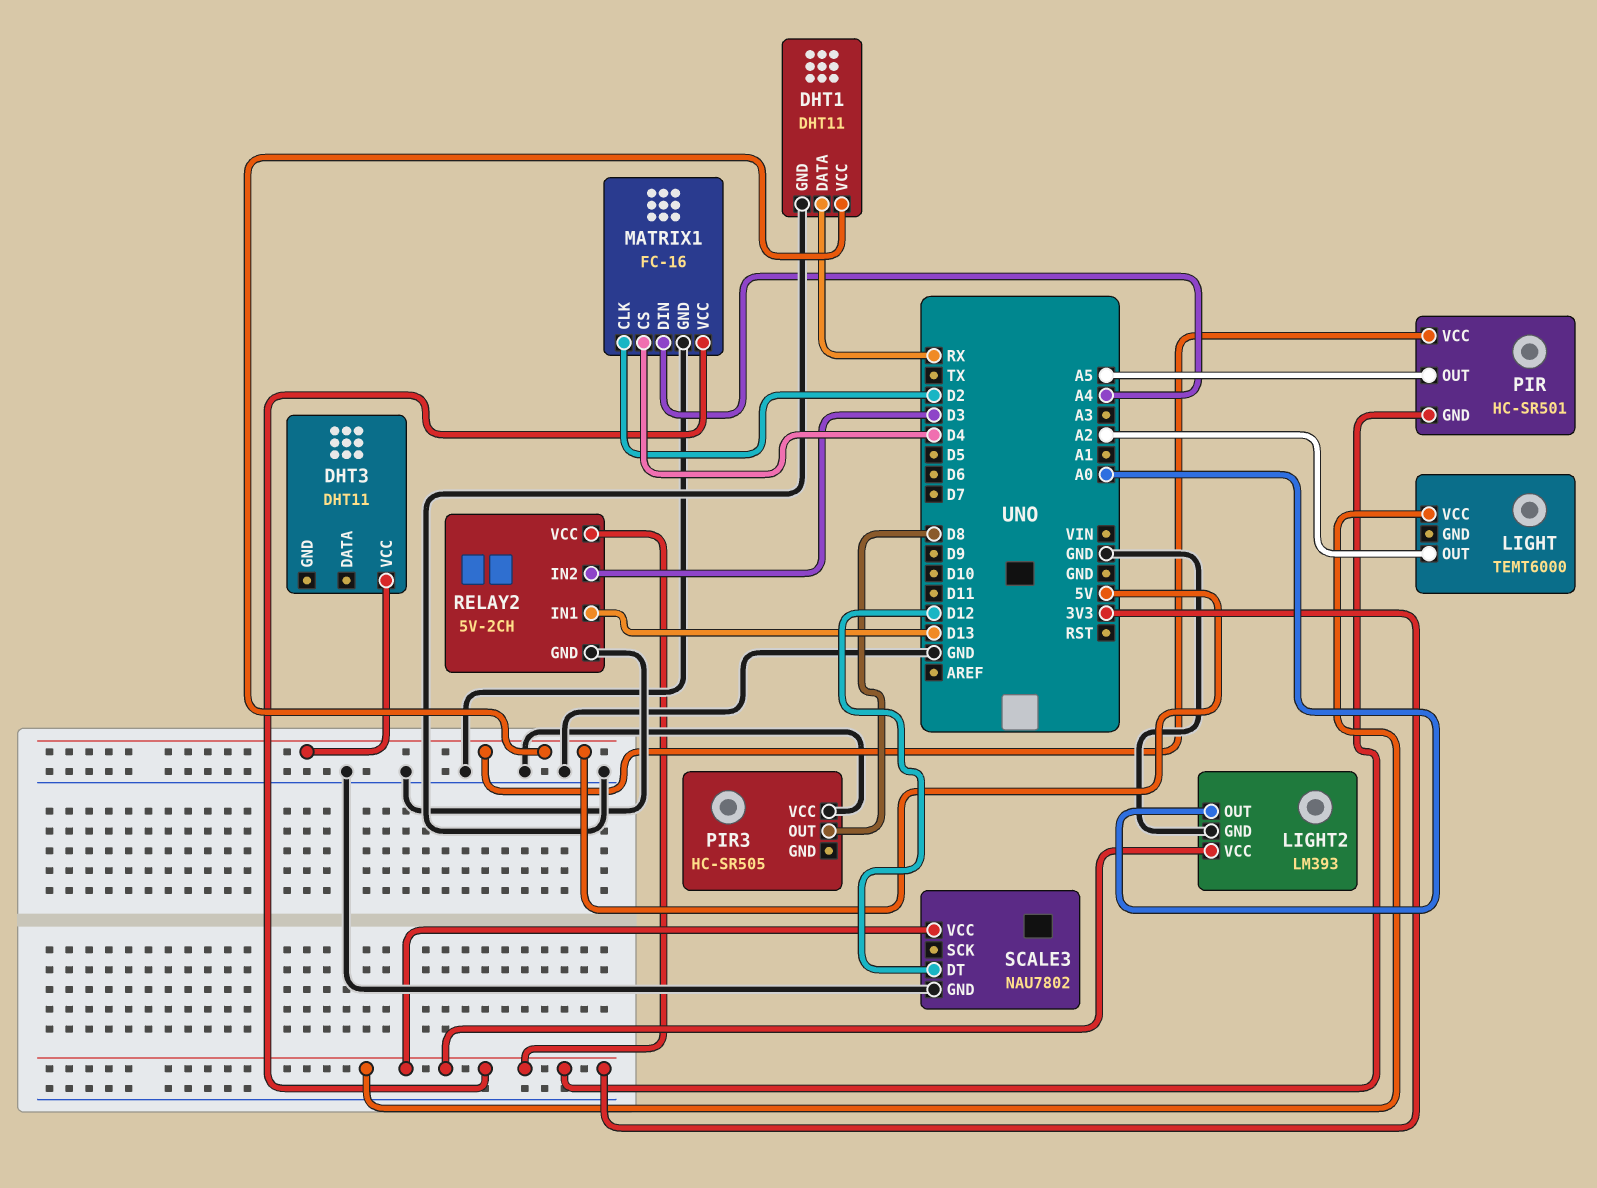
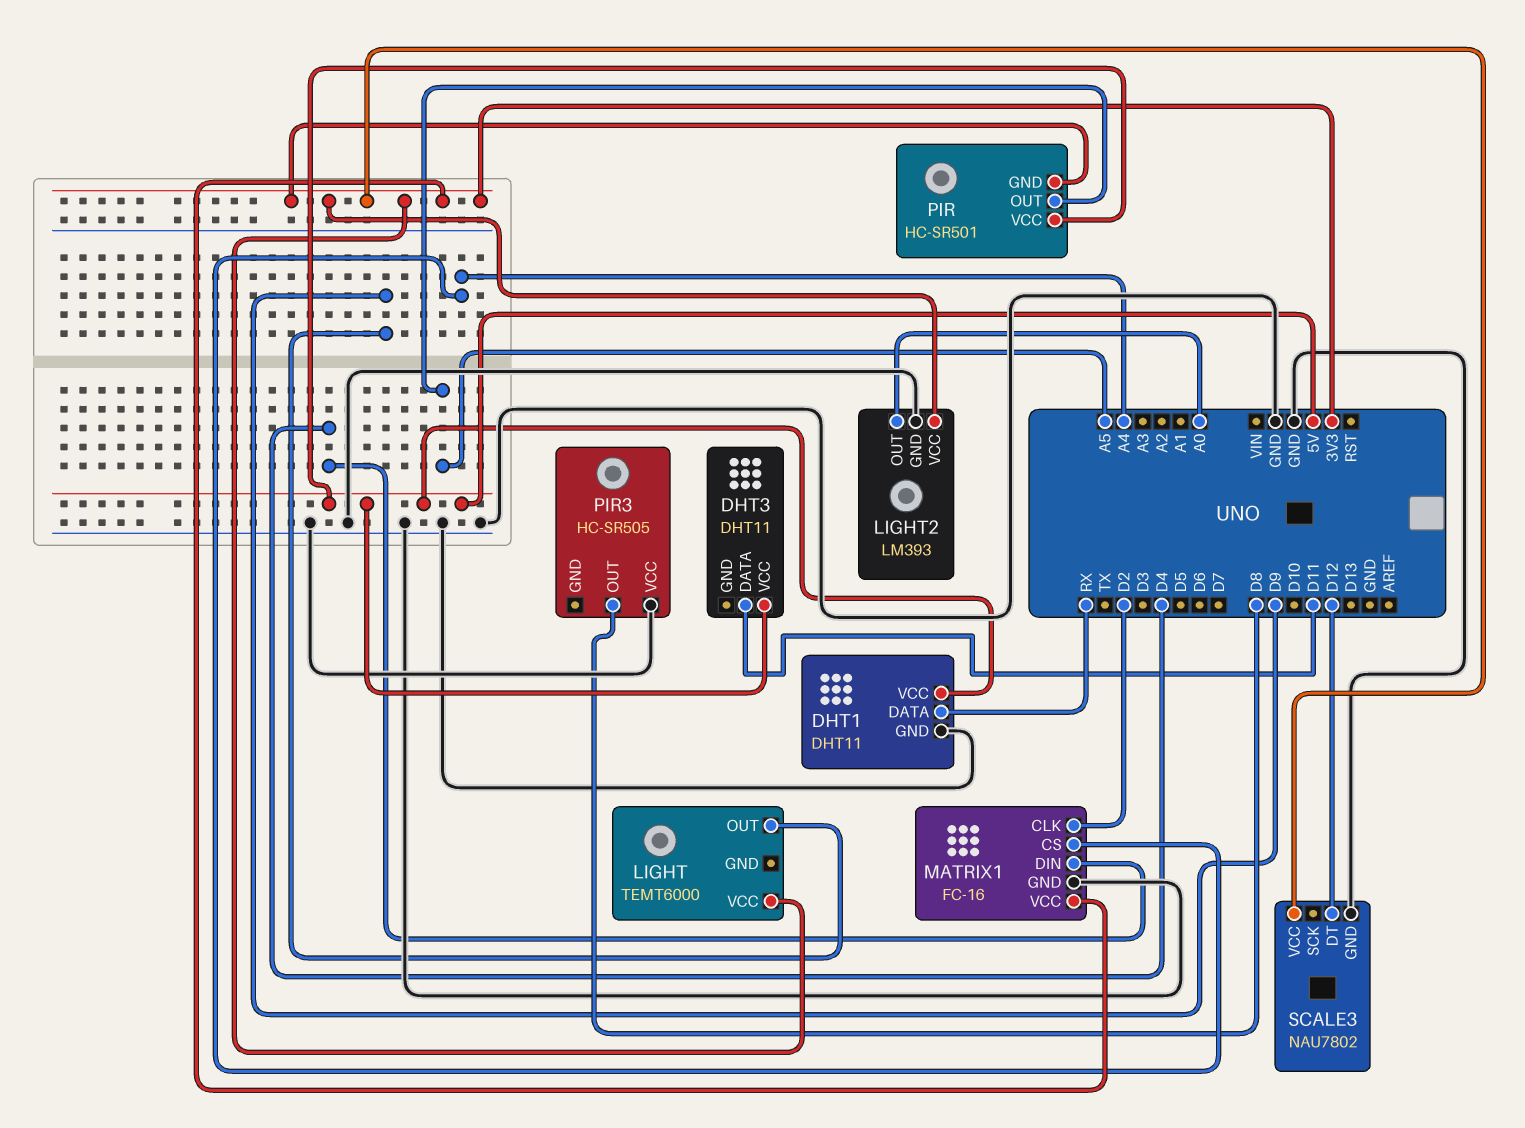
DHT3 pin DATA: none -> D11
LIGHT pin OUT: A2 -> D9
MATRIX1 pin CS: D4 -> A4
MATRIX1 pin DIN: A4 -> D4
RELAY2: 5V-2CH -> none
RELAY2 pin GND: GND -> none
RELAY2 pin IN1: D13 -> none
RELAY2 pin IN2: D3 -> none
RELAY2 pin VCC: 3V3 -> none

